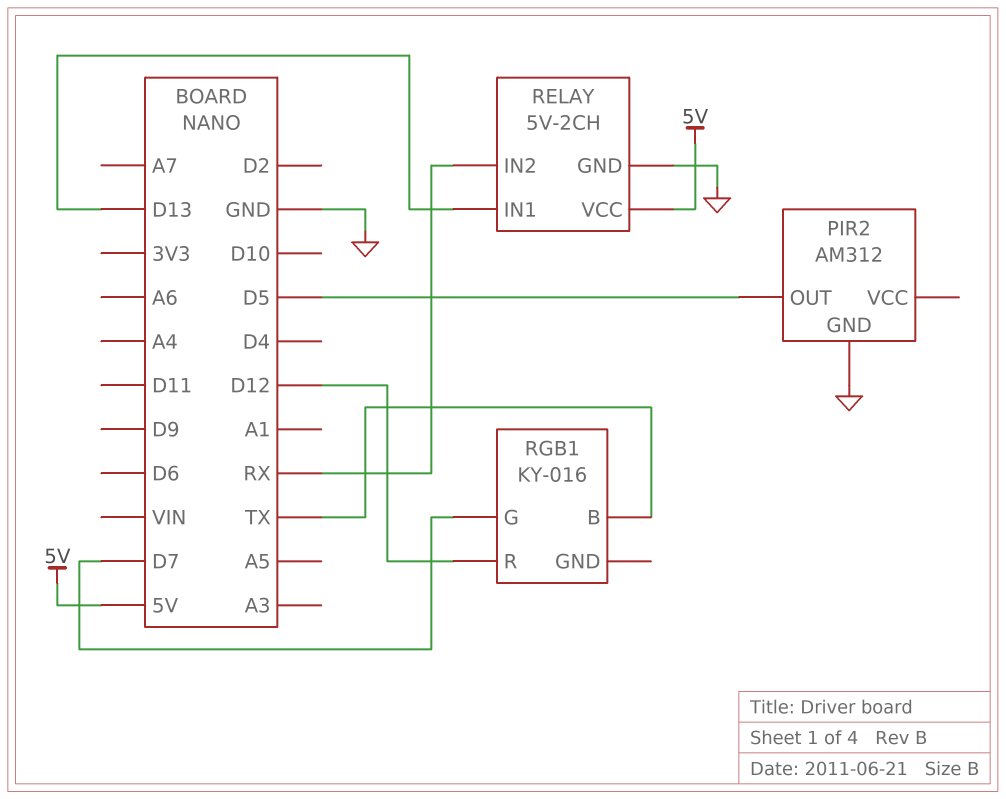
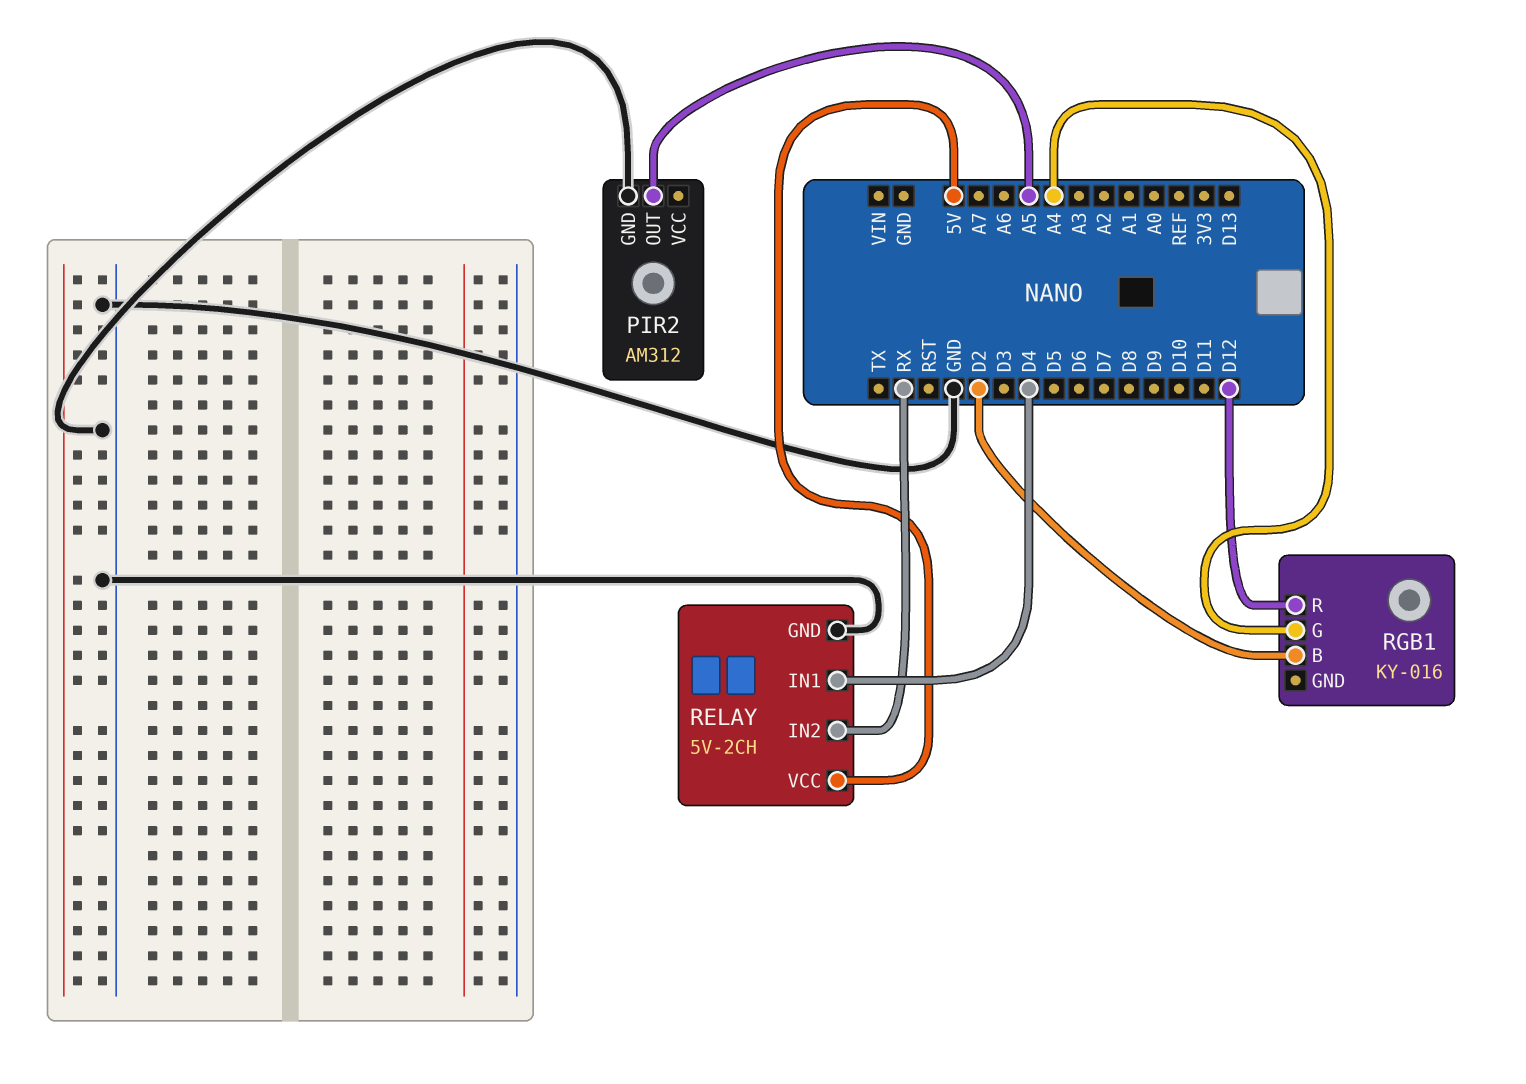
PIR2 pin OUT: D5 -> A5
RELAY pin IN1: D13 -> D4
RGB1 pin B: TX -> D2
RGB1 pin G: D7 -> A4

